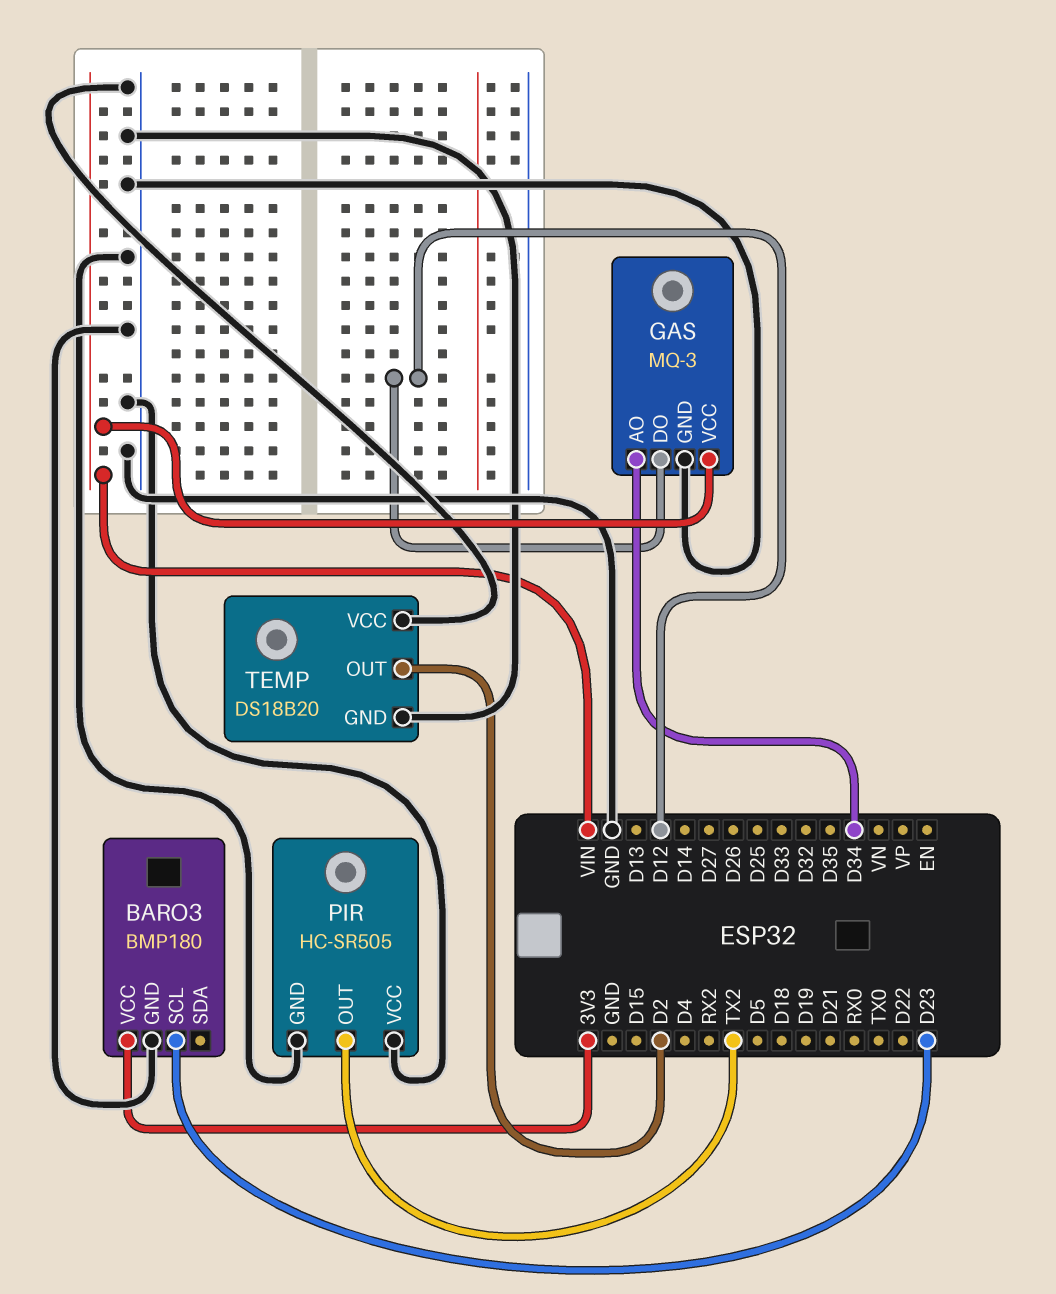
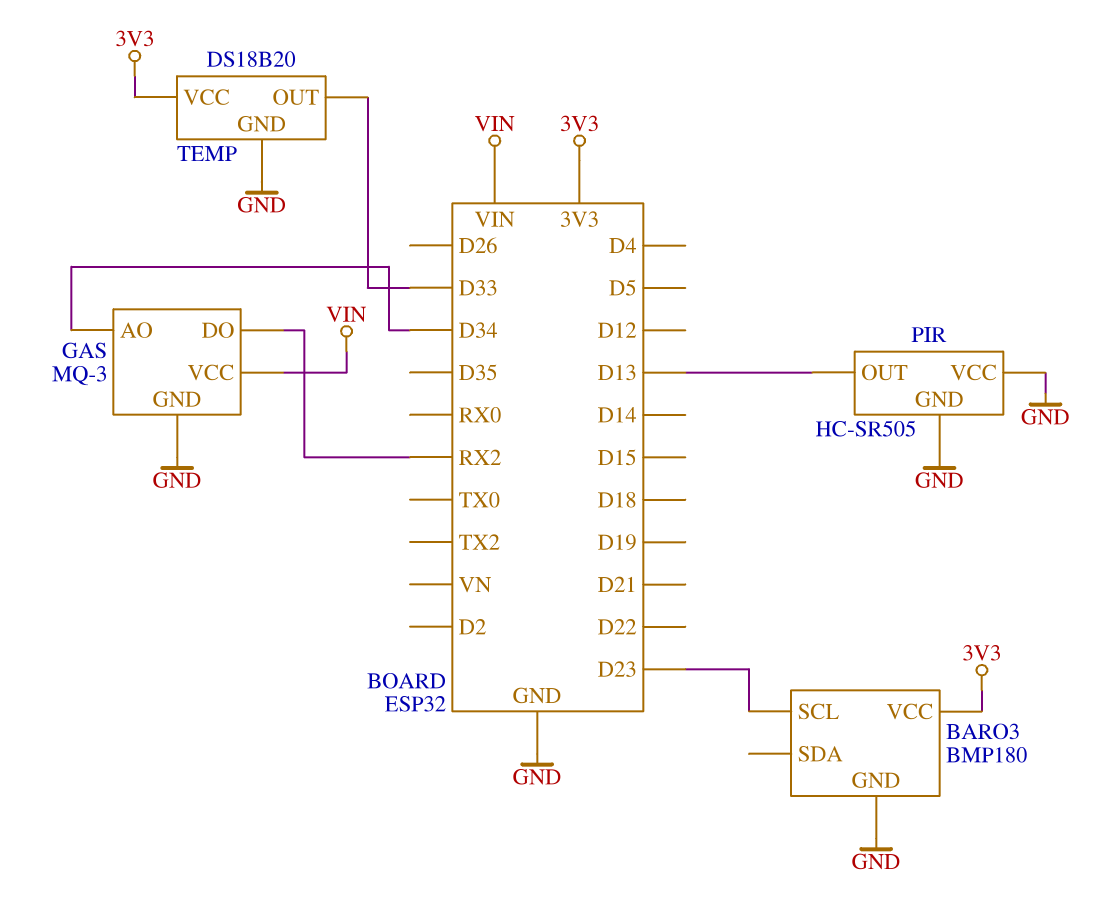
GAS pin DO: D12 -> RX2
PIR pin OUT: TX2 -> D13
TEMP pin OUT: D2 -> D33
TEMP pin VCC: GND -> 3V3

